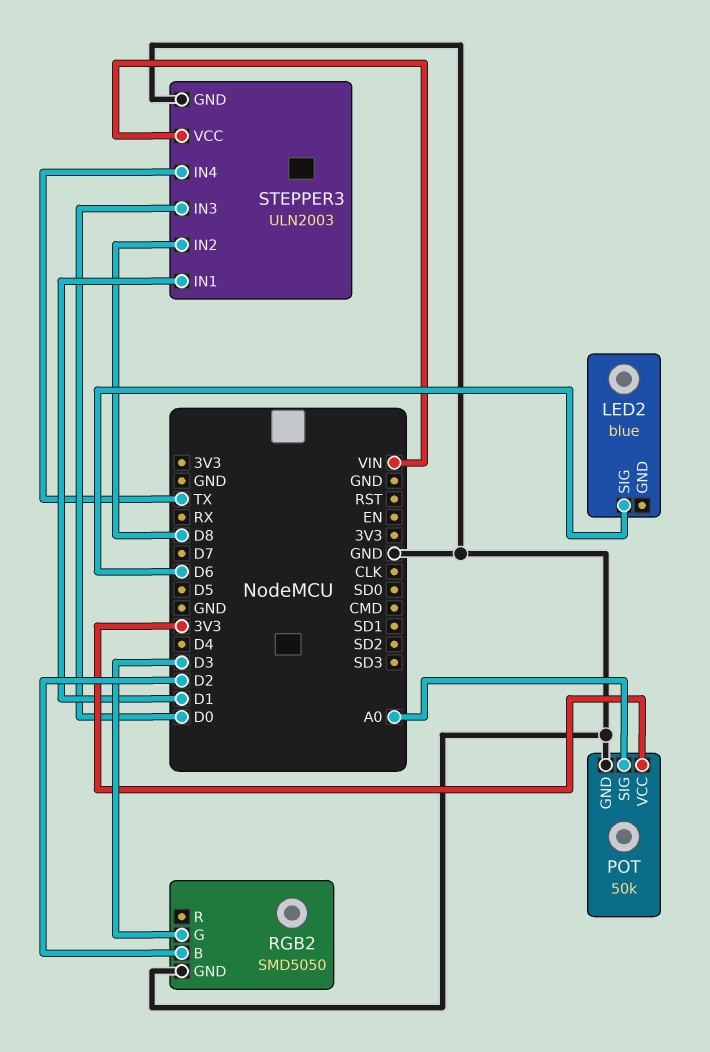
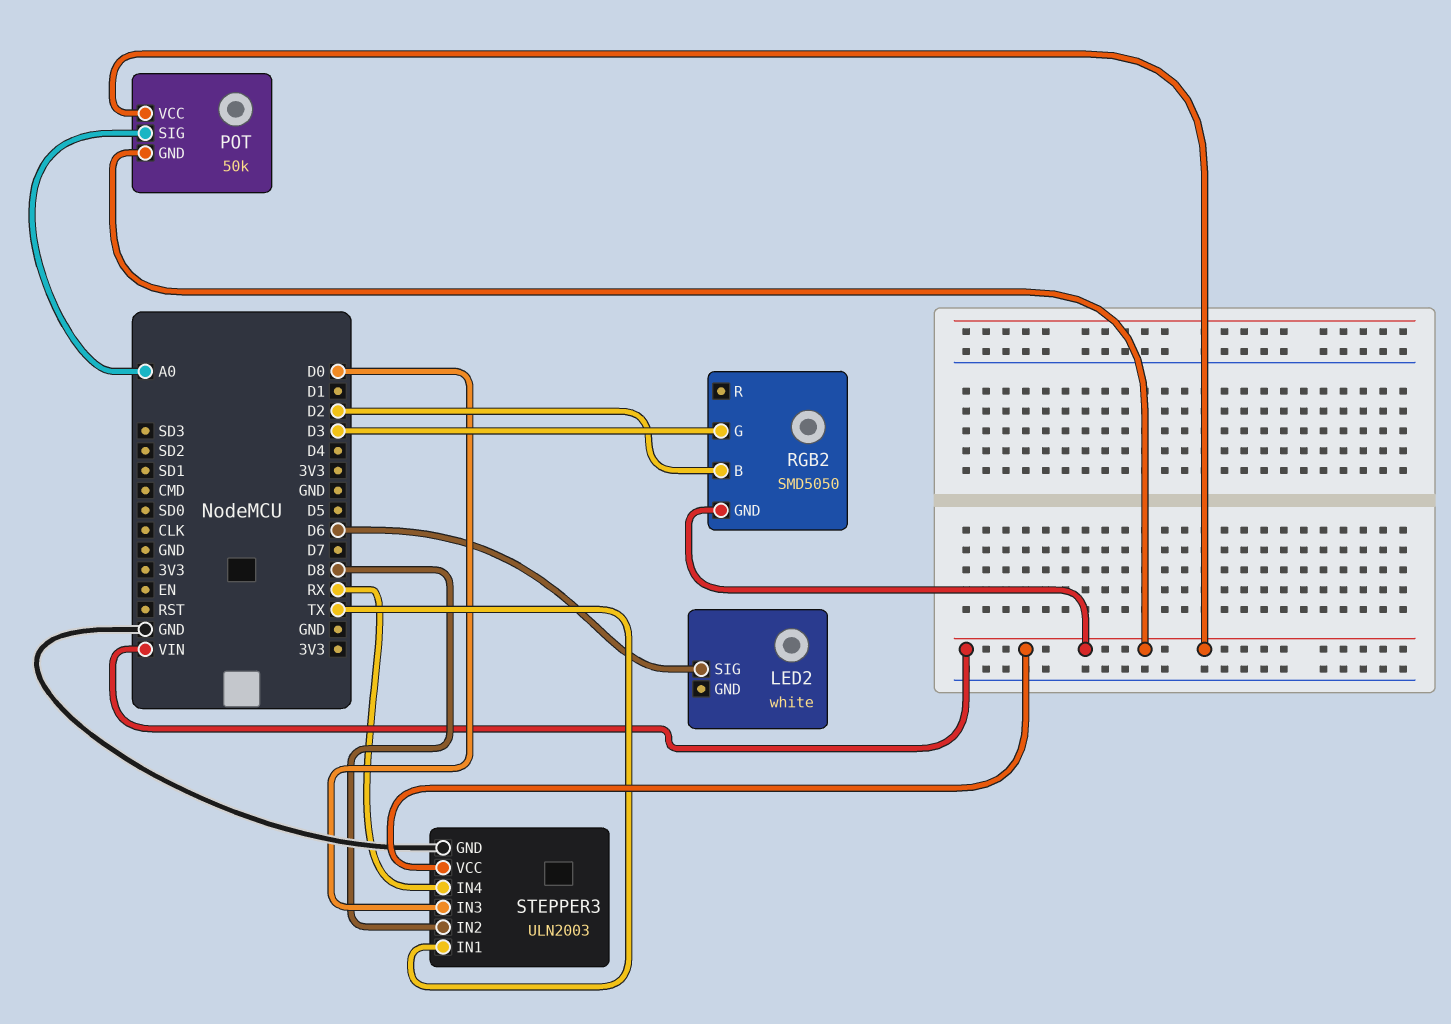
LED2: blue -> white
POT pin GND: GND -> VIN
POT pin VCC: 3V3 -> VIN
RGB2 pin GND: GND -> VIN
STEPPER3 pin IN1: D1 -> TX
STEPPER3 pin IN4: TX -> RX

